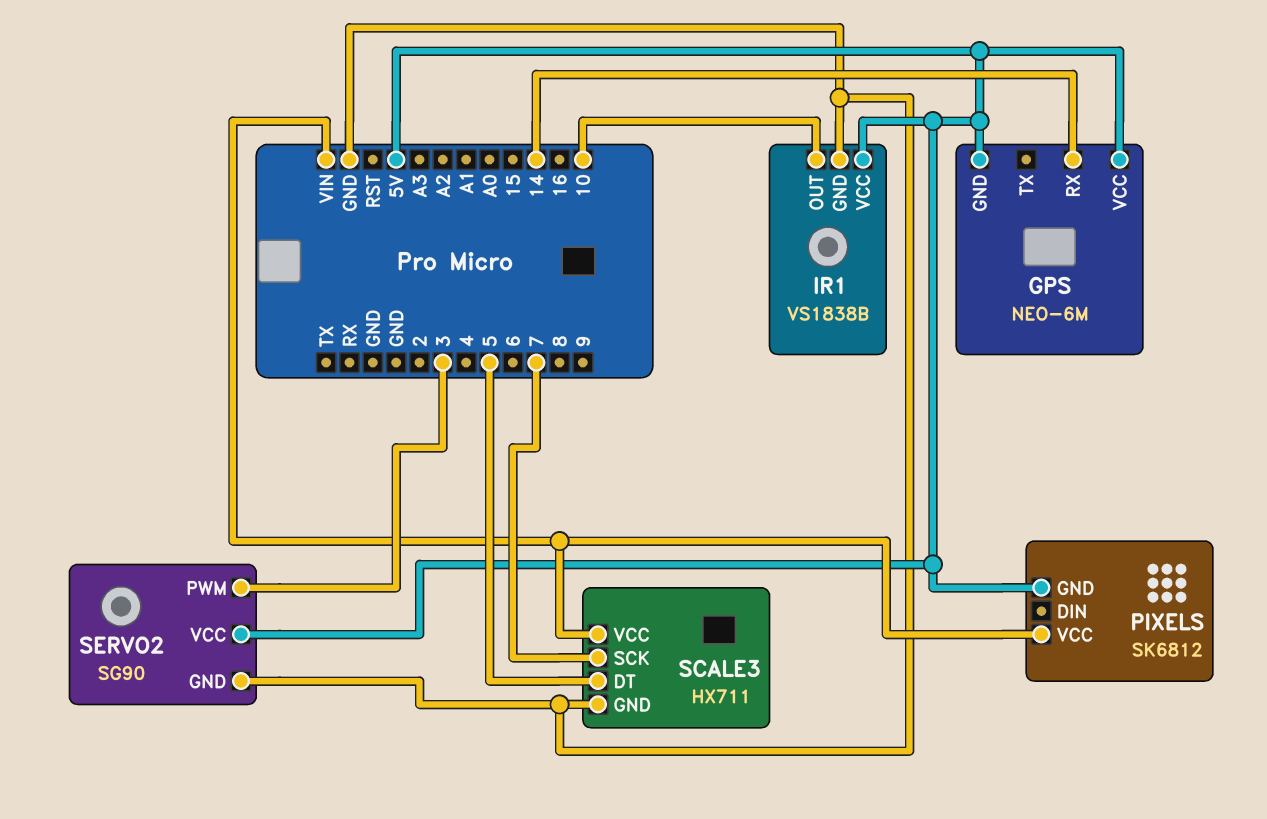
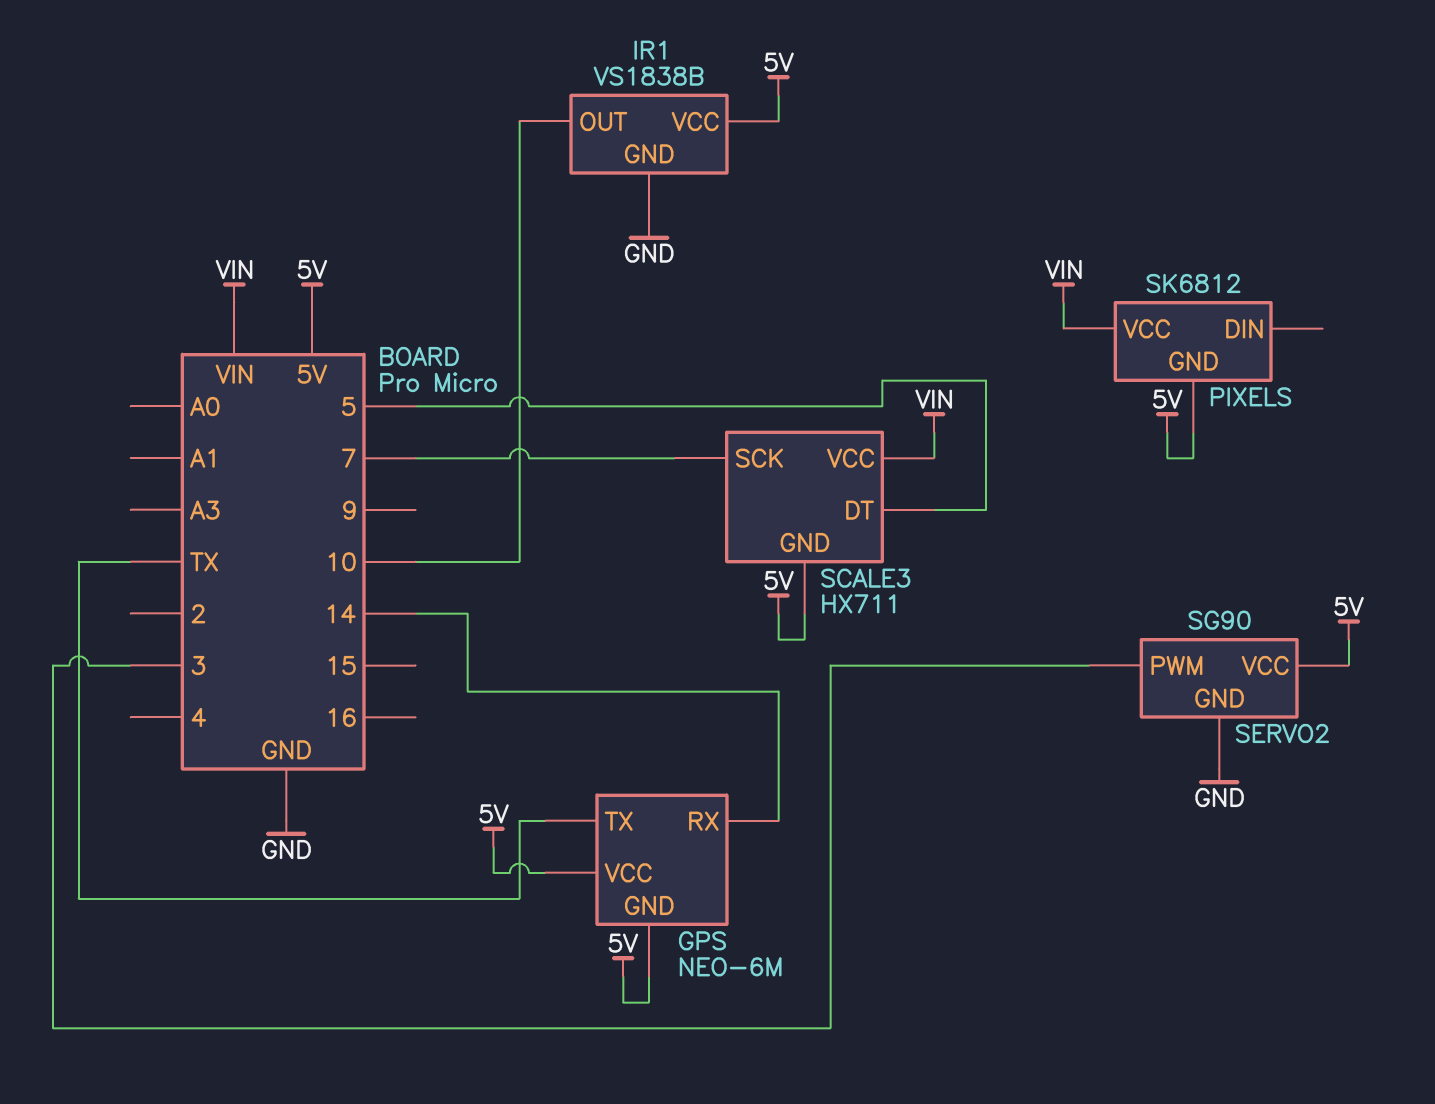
GPS pin TX: none -> TX
SCALE3 pin GND: GND -> 5V

